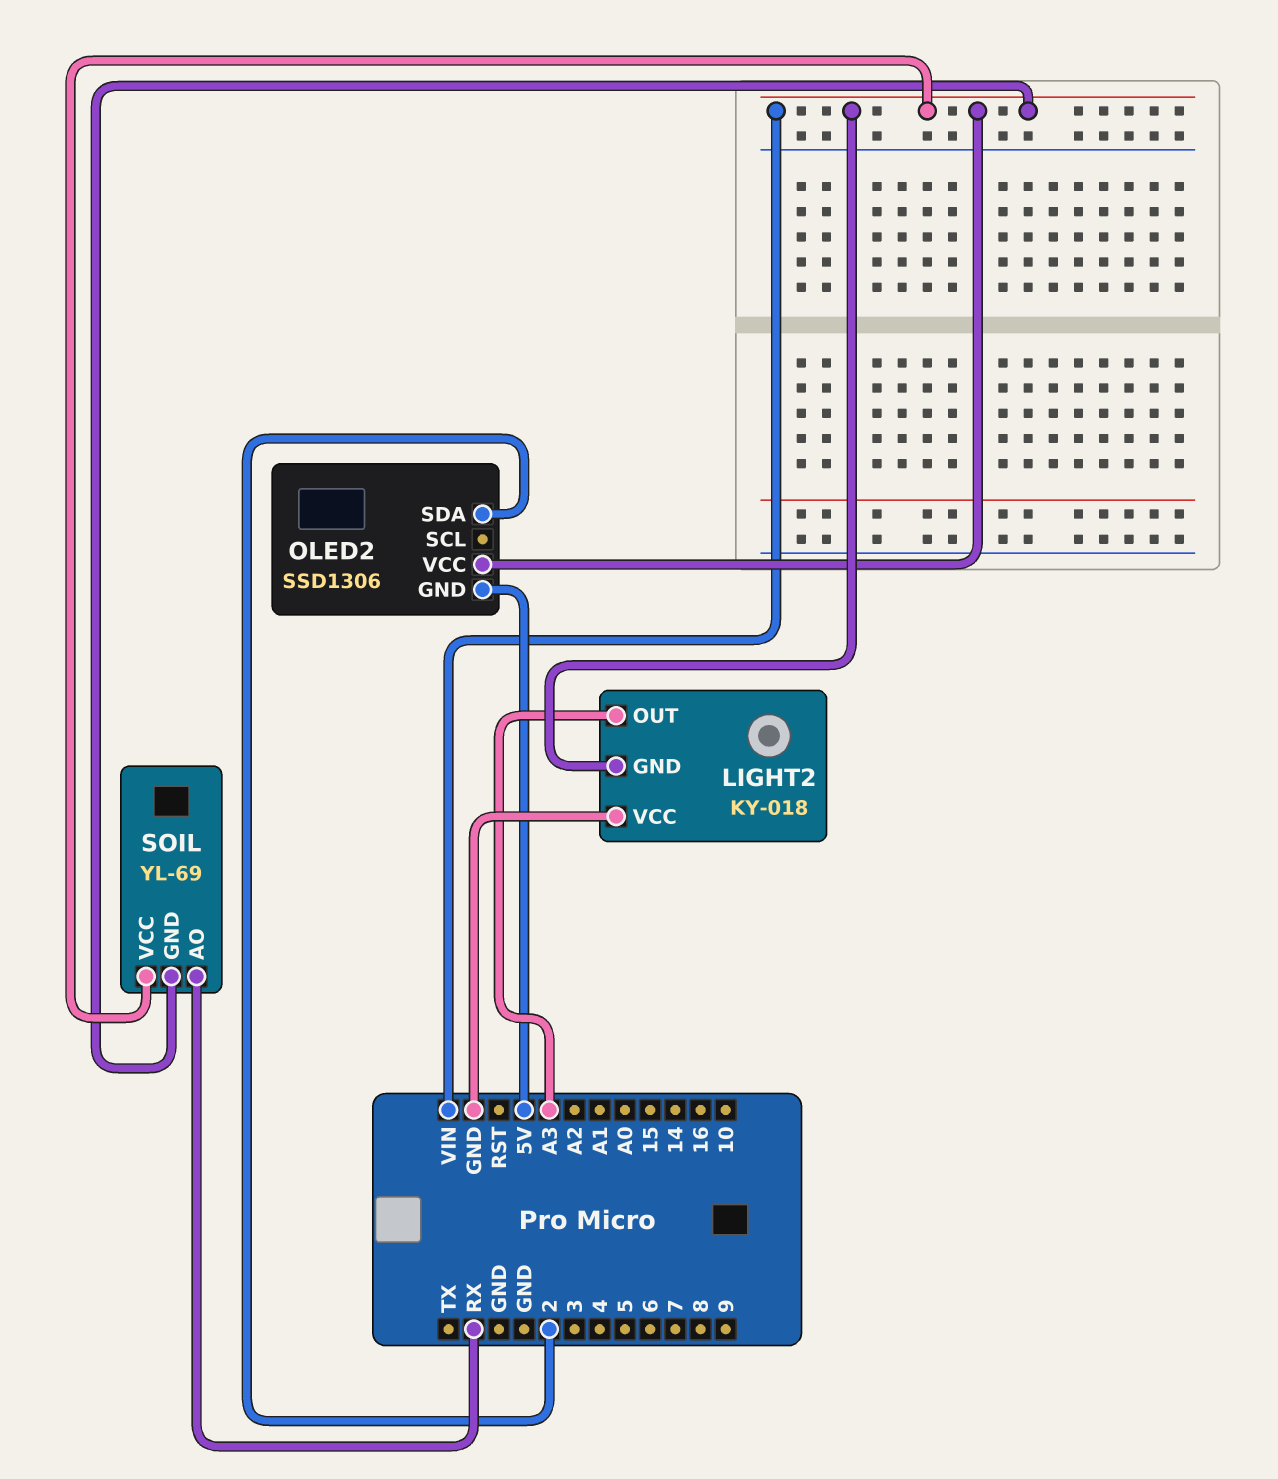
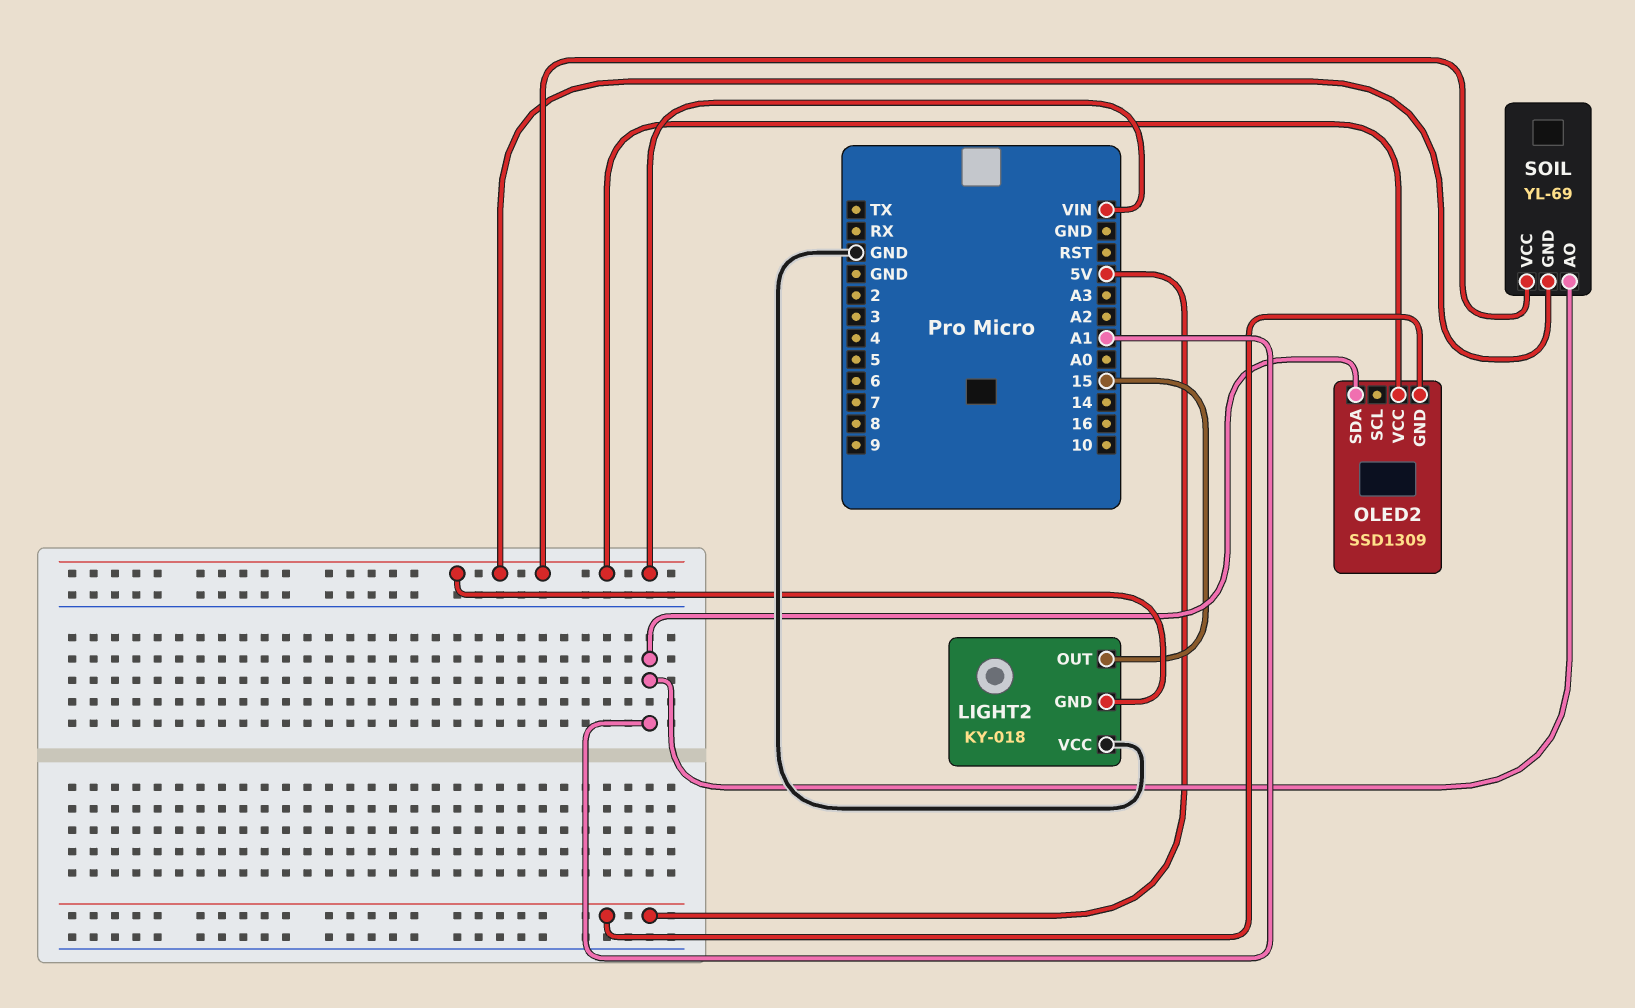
LIGHT2 pin OUT: A3 -> 15
OLED2: SSD1306 -> SSD1309
OLED2 pin SDA: 2 -> A1
SOIL pin AO: RX -> A1

